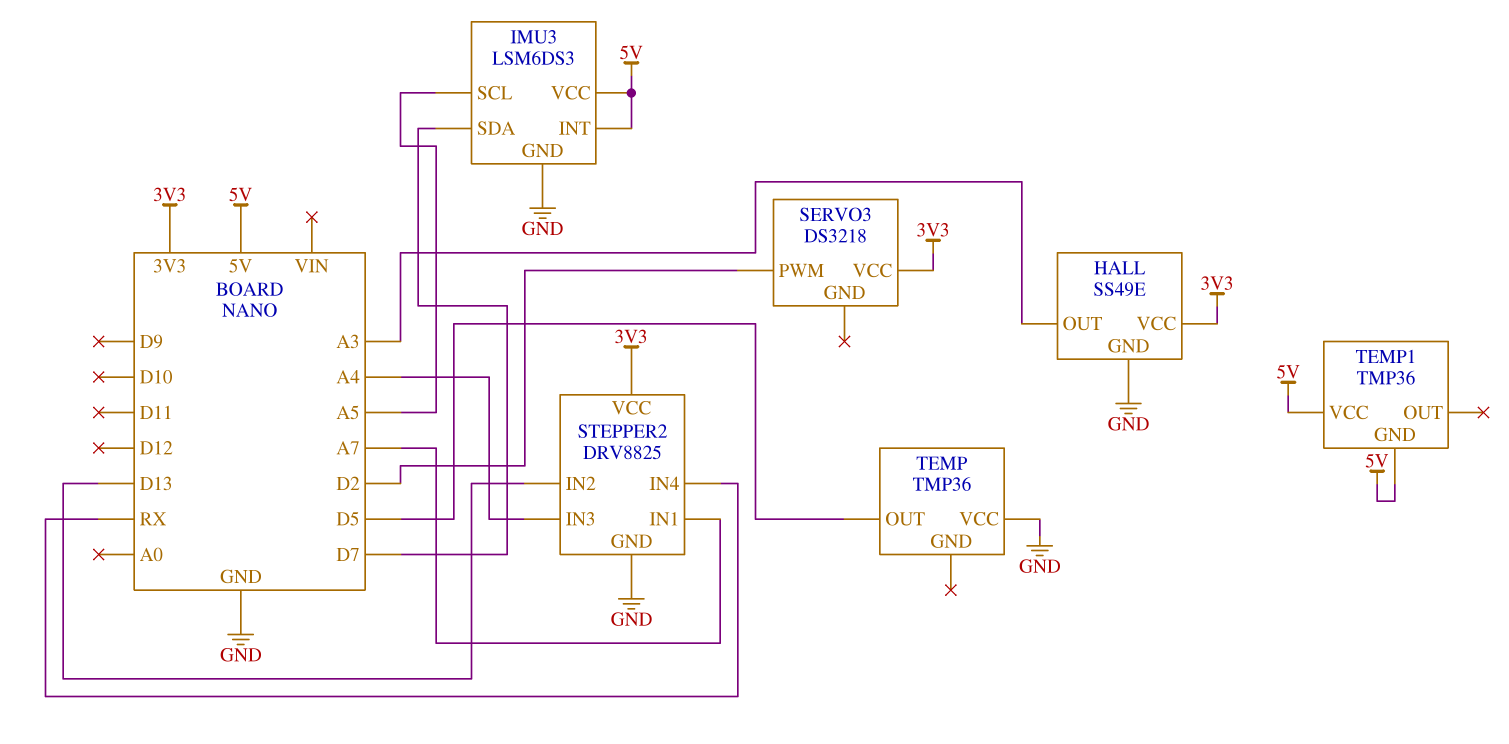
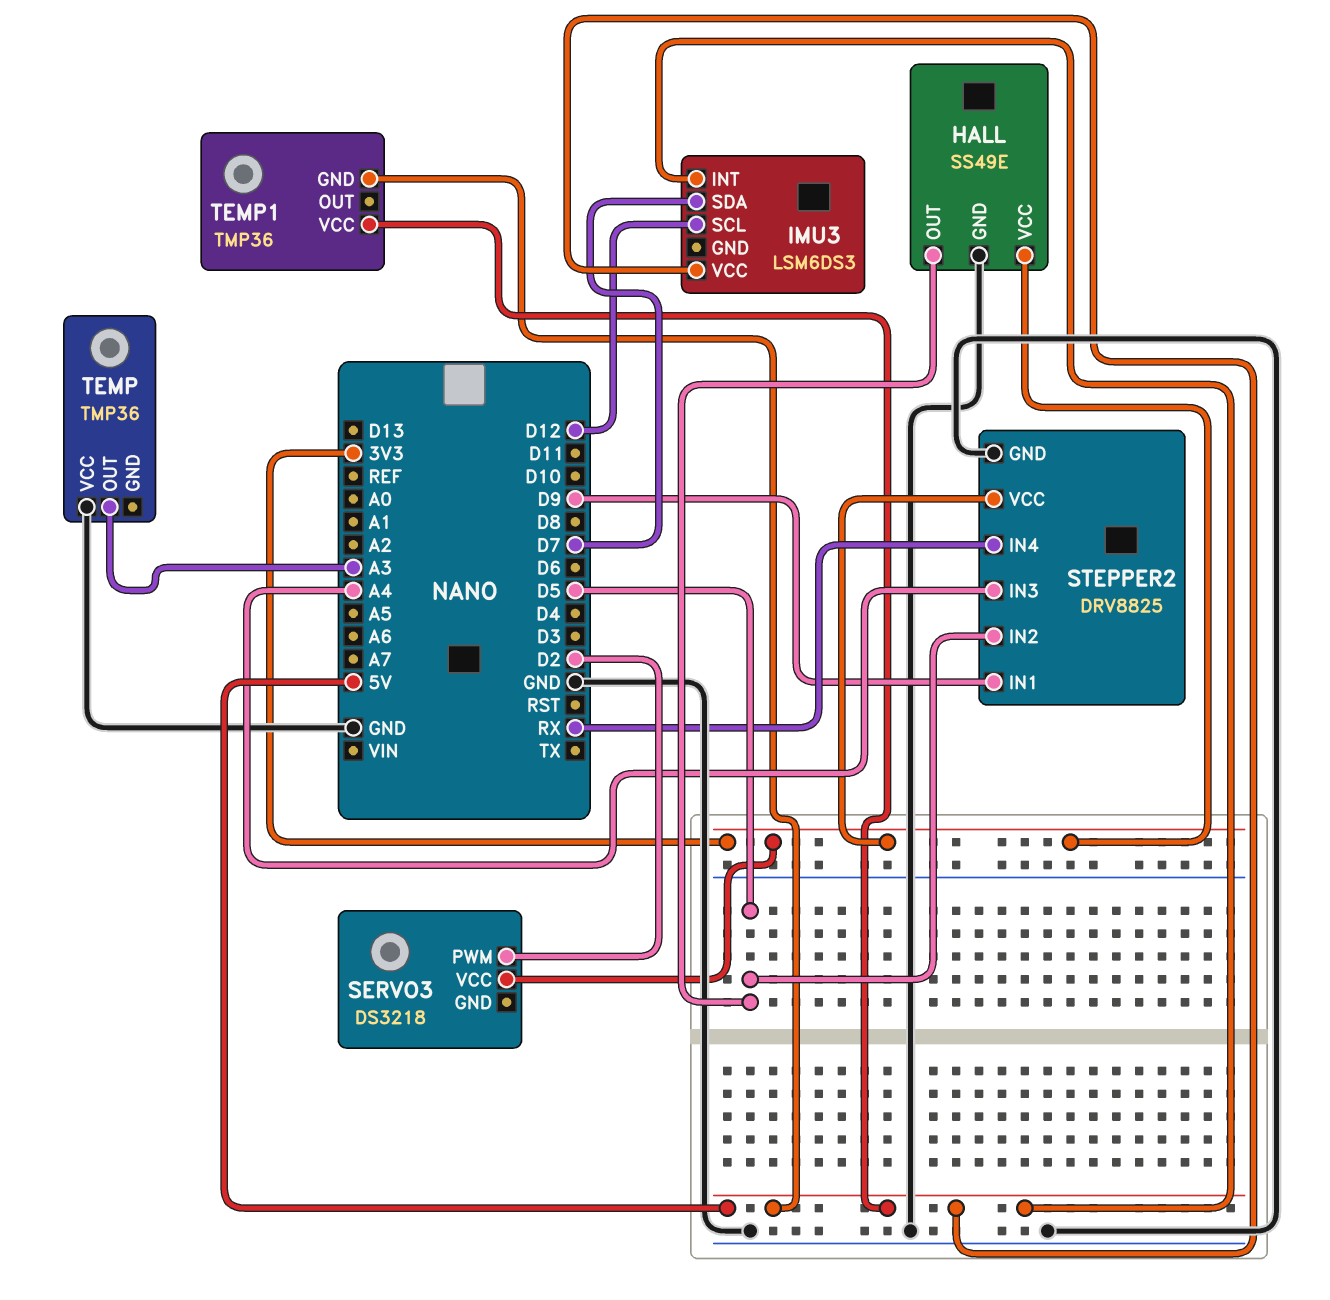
HALL pin OUT: A3 -> D5
IMU3 pin GND: GND -> none
IMU3 pin SCL: A5 -> D12
STEPPER2 pin IN1: A7 -> D9
STEPPER2 pin IN2: D13 -> D5
TEMP pin OUT: D5 -> A3

